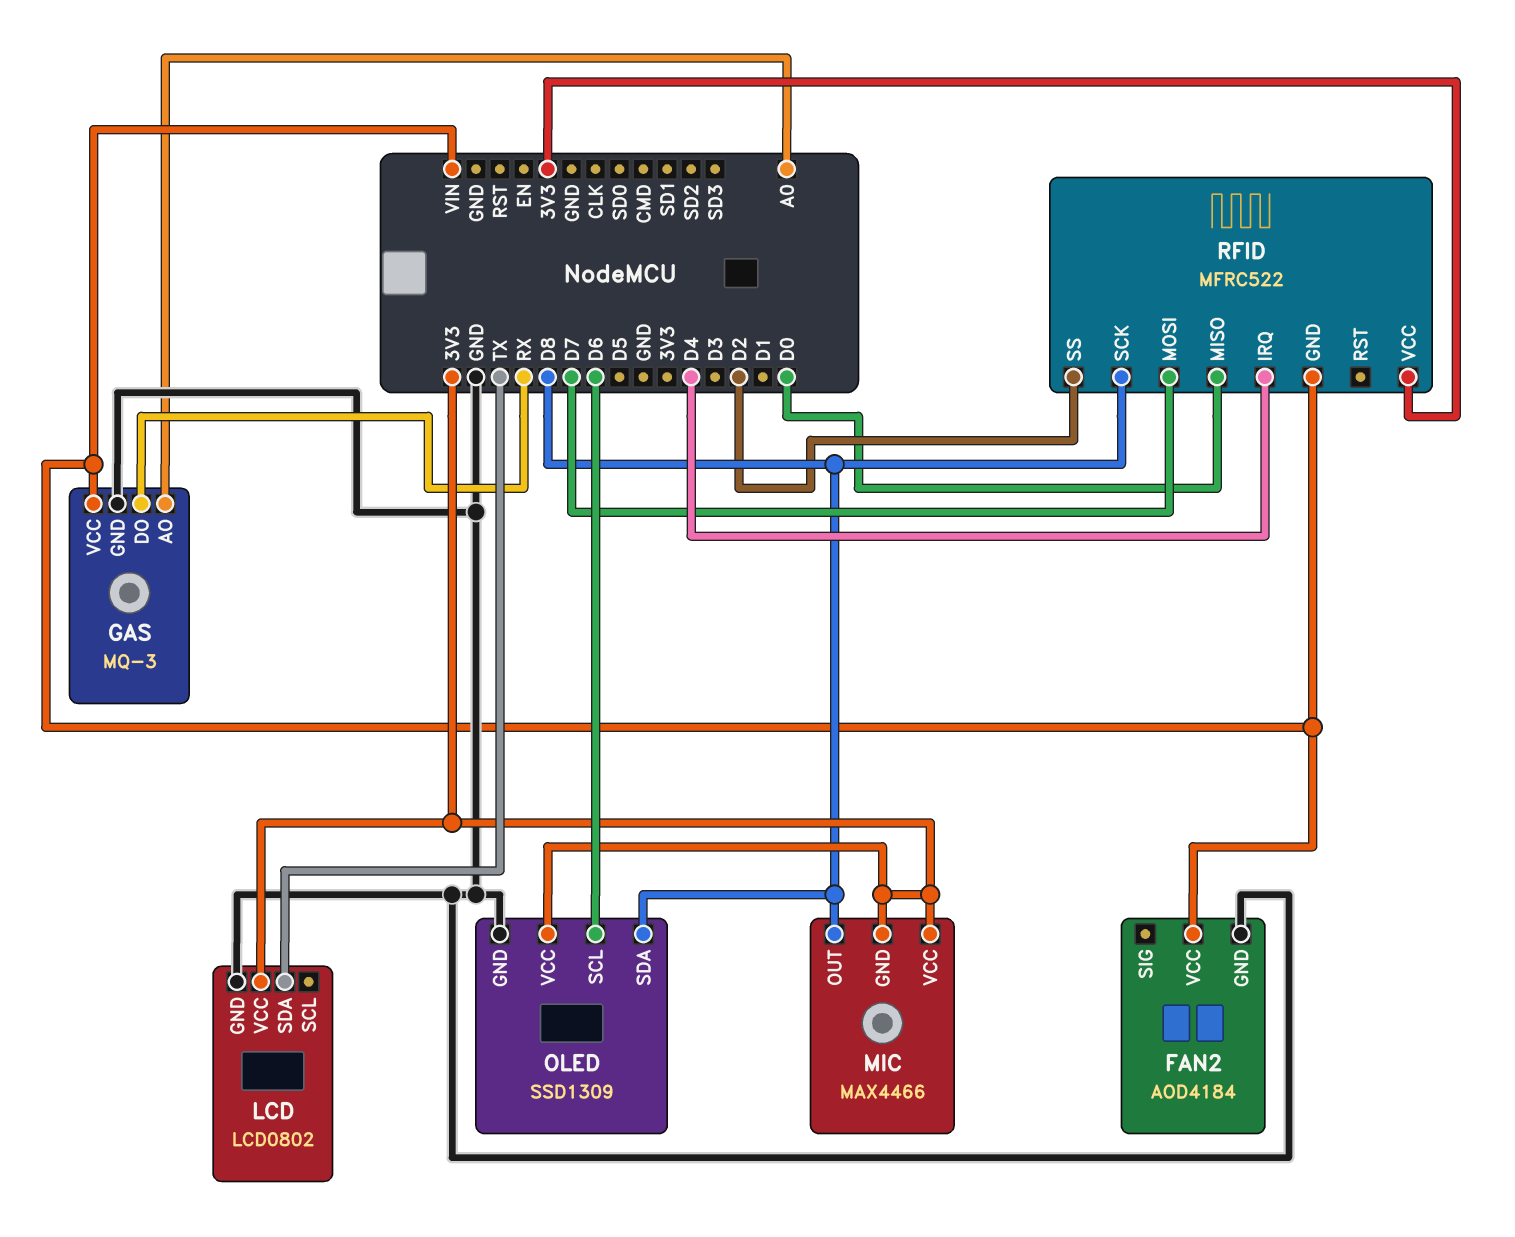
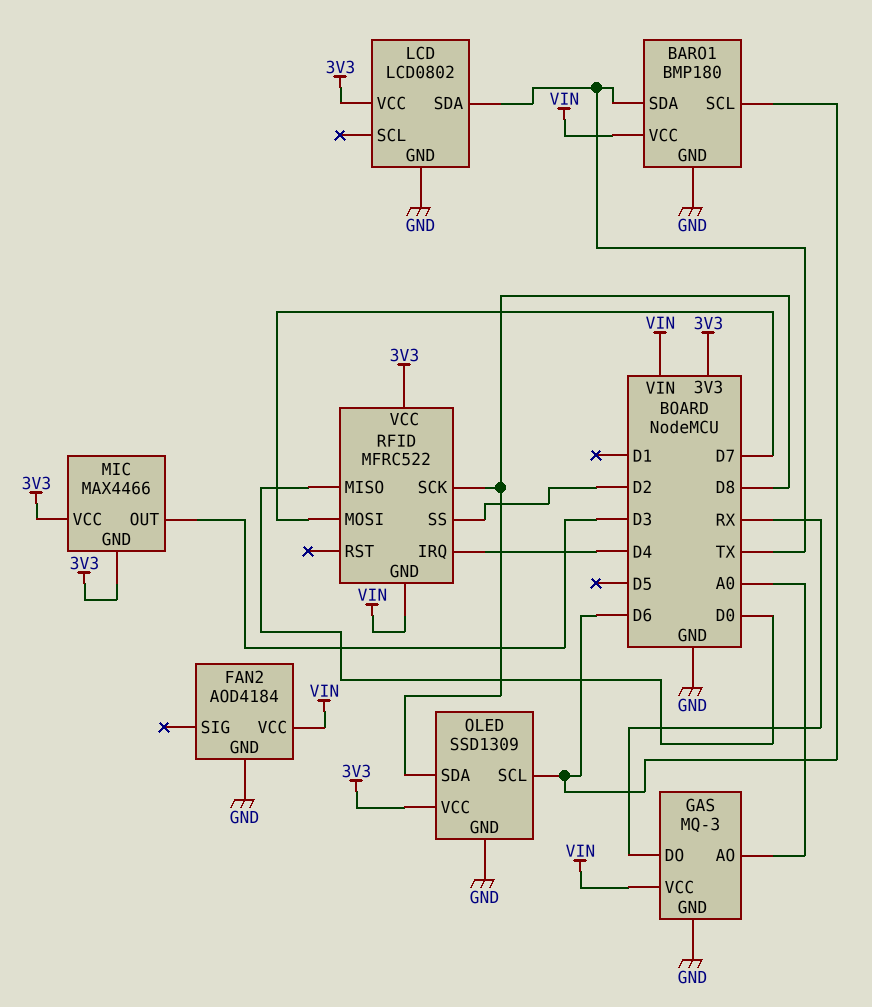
BARO1: none -> BMP180
BARO1 pin GND: none -> GND
BARO1 pin SCL: none -> D6
BARO1 pin SDA: none -> TX
BARO1 pin VCC: none -> VIN
MIC pin OUT: D8 -> D3

